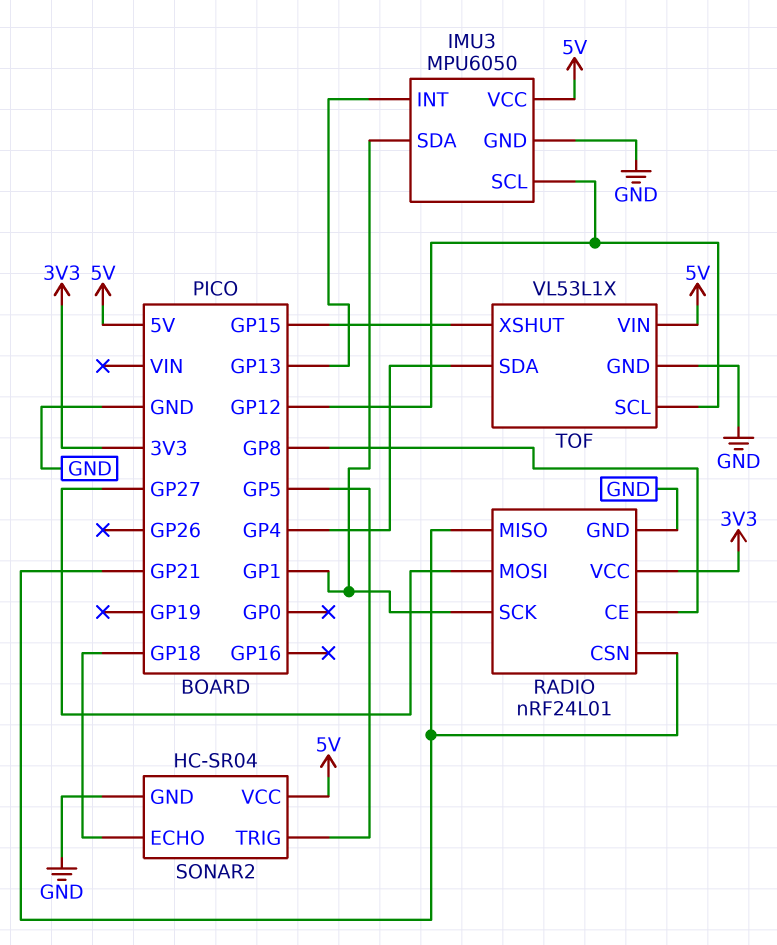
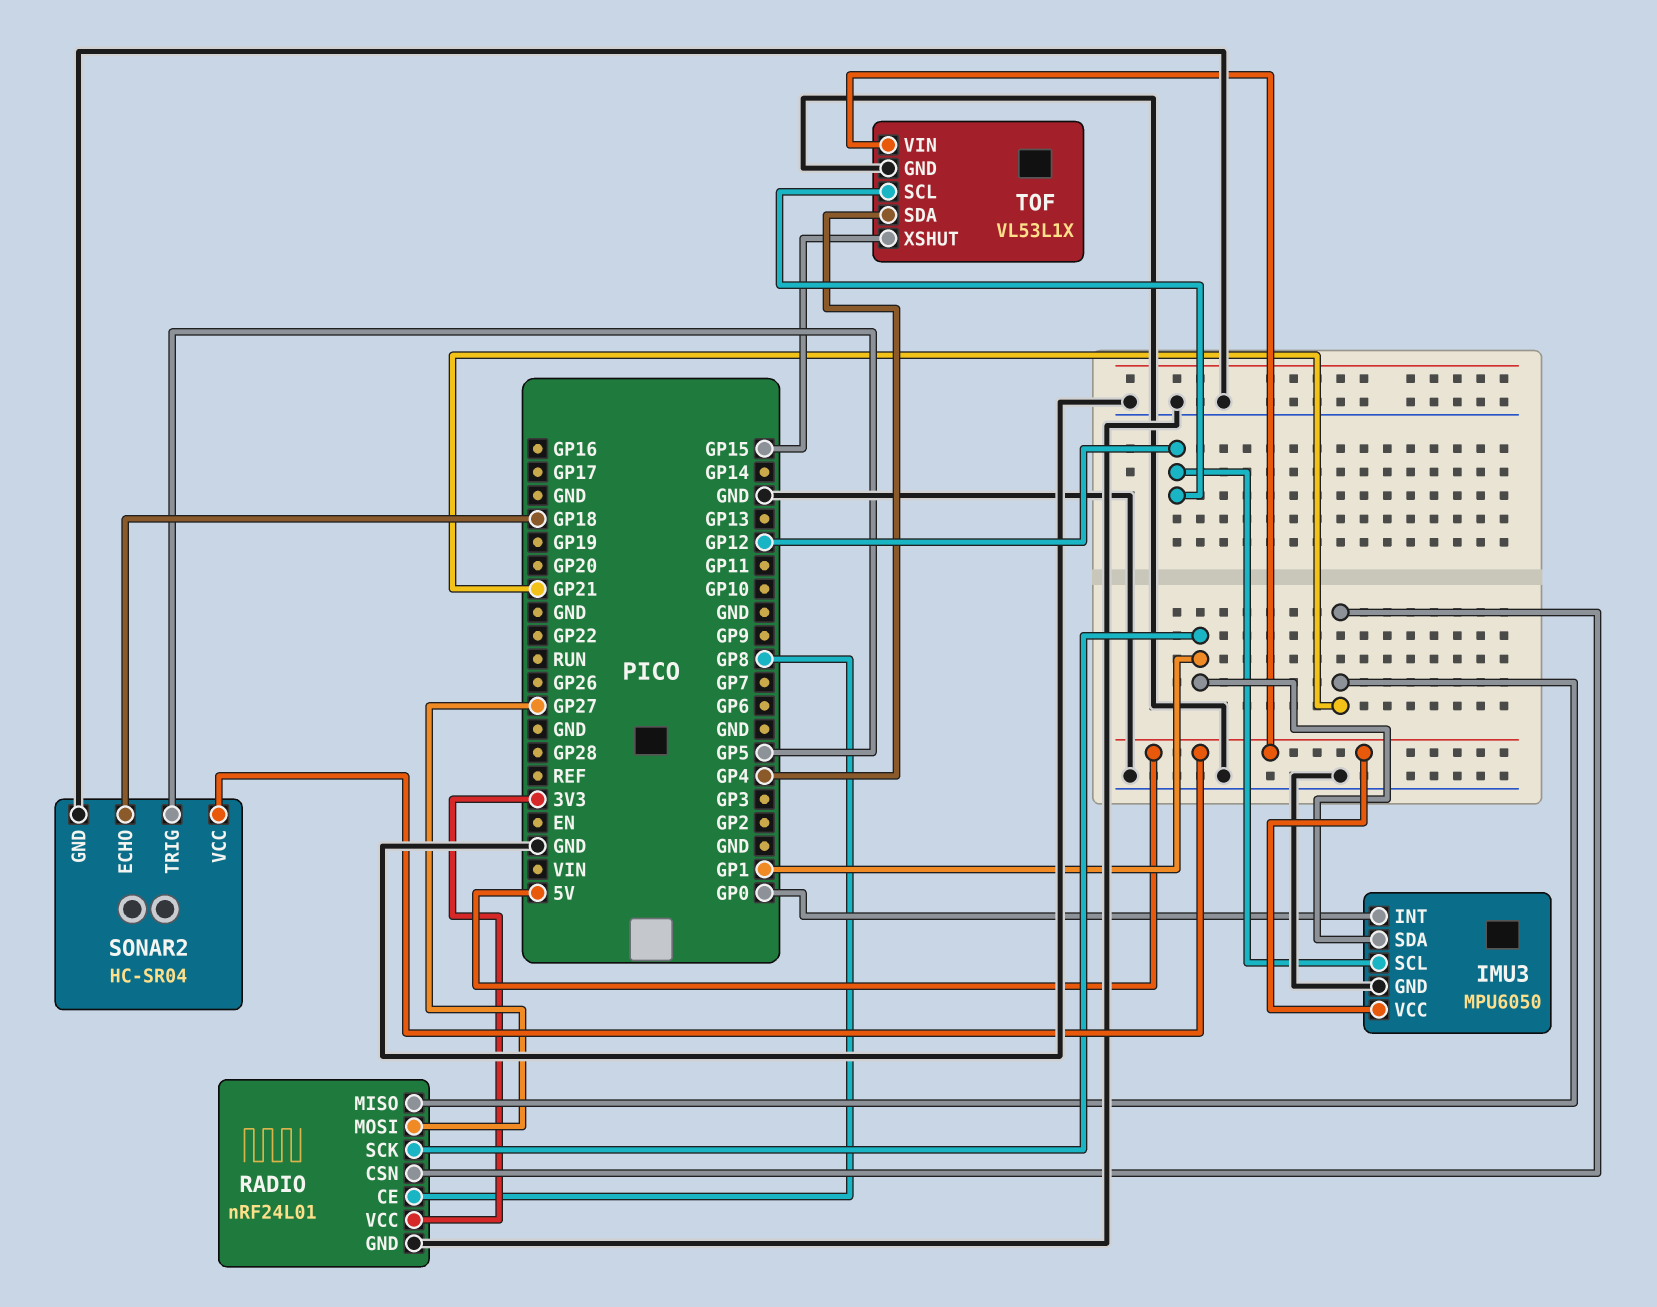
IMU3 pin INT: GP13 -> GP0

